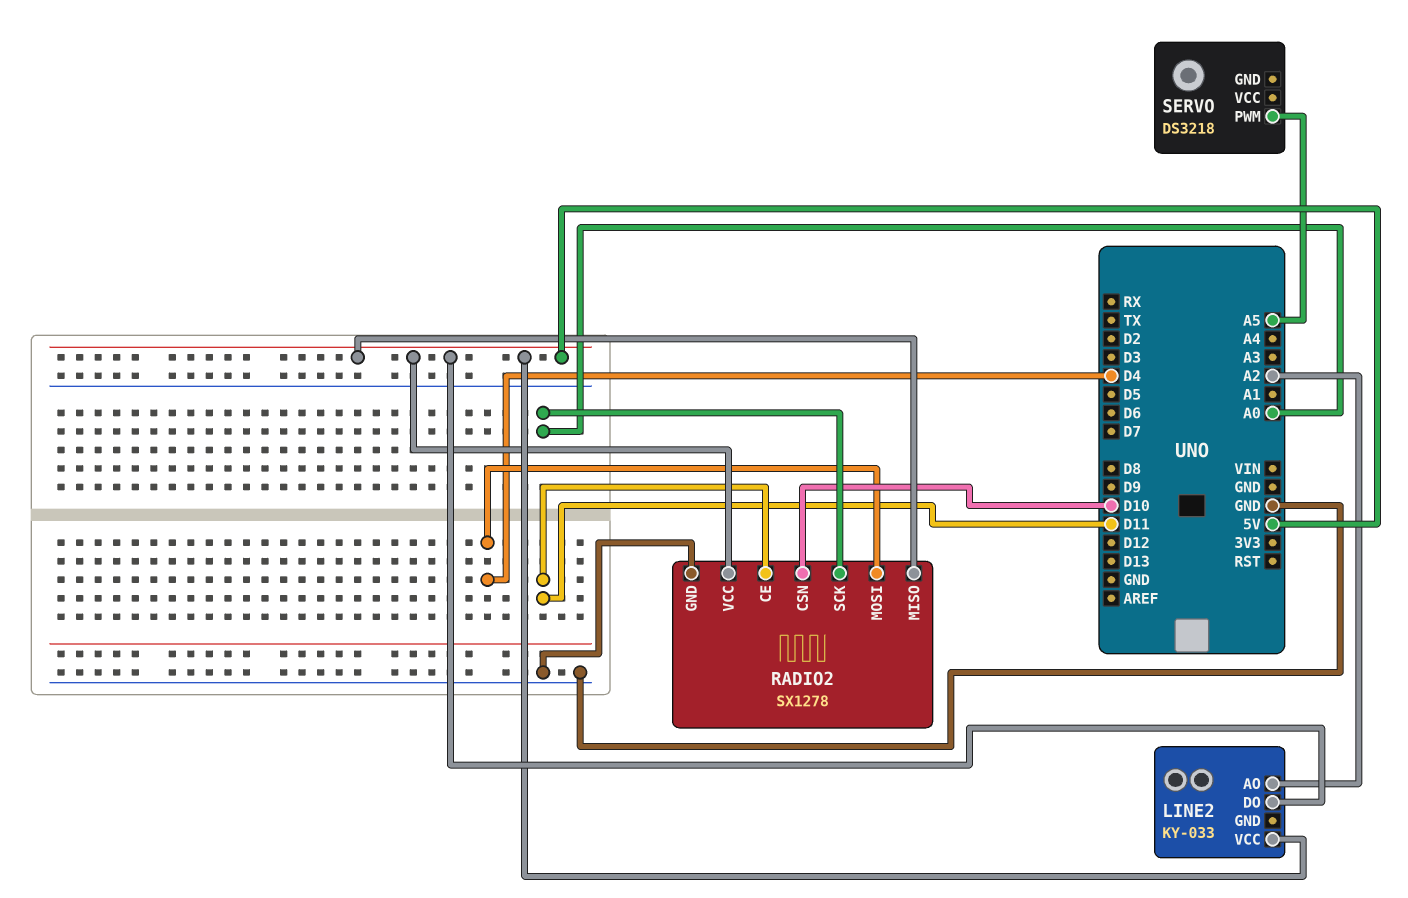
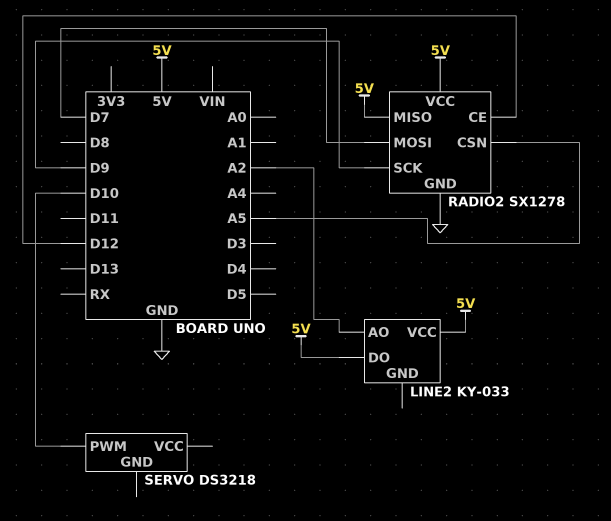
RADIO2 pin CE: D11 -> D12
RADIO2 pin CSN: D10 -> A5
RADIO2 pin MOSI: D4 -> D7
RADIO2 pin SCK: A0 -> D9
SERVO pin PWM: A5 -> D10

